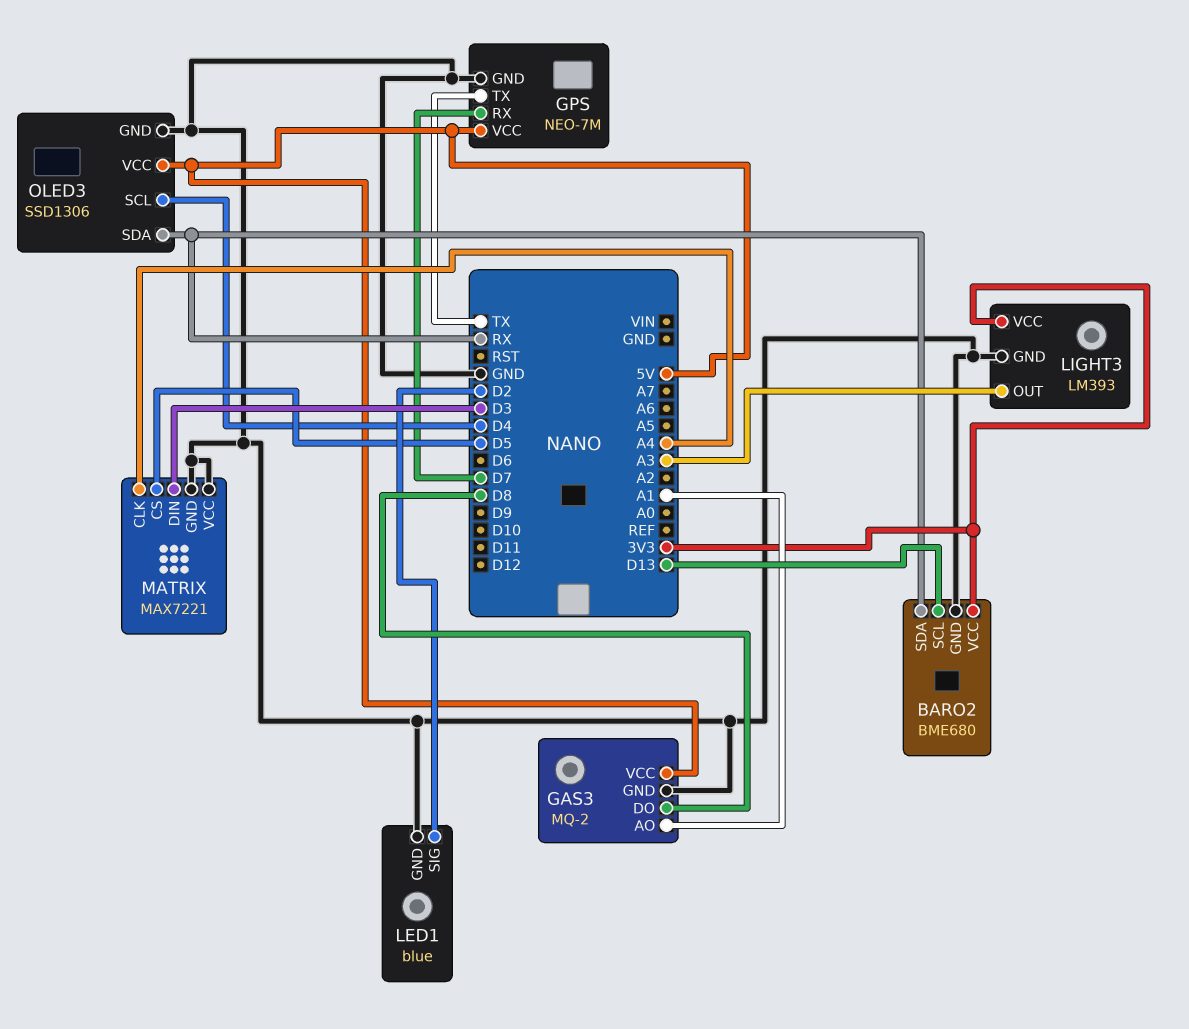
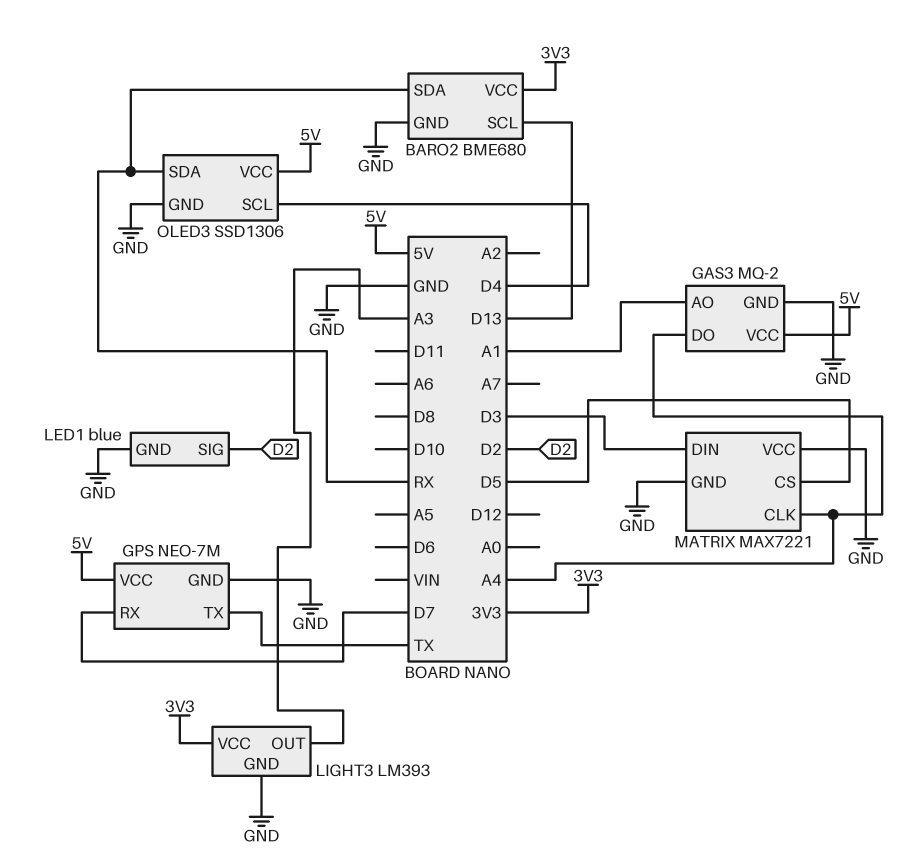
GAS3 pin DO: D8 -> A4

